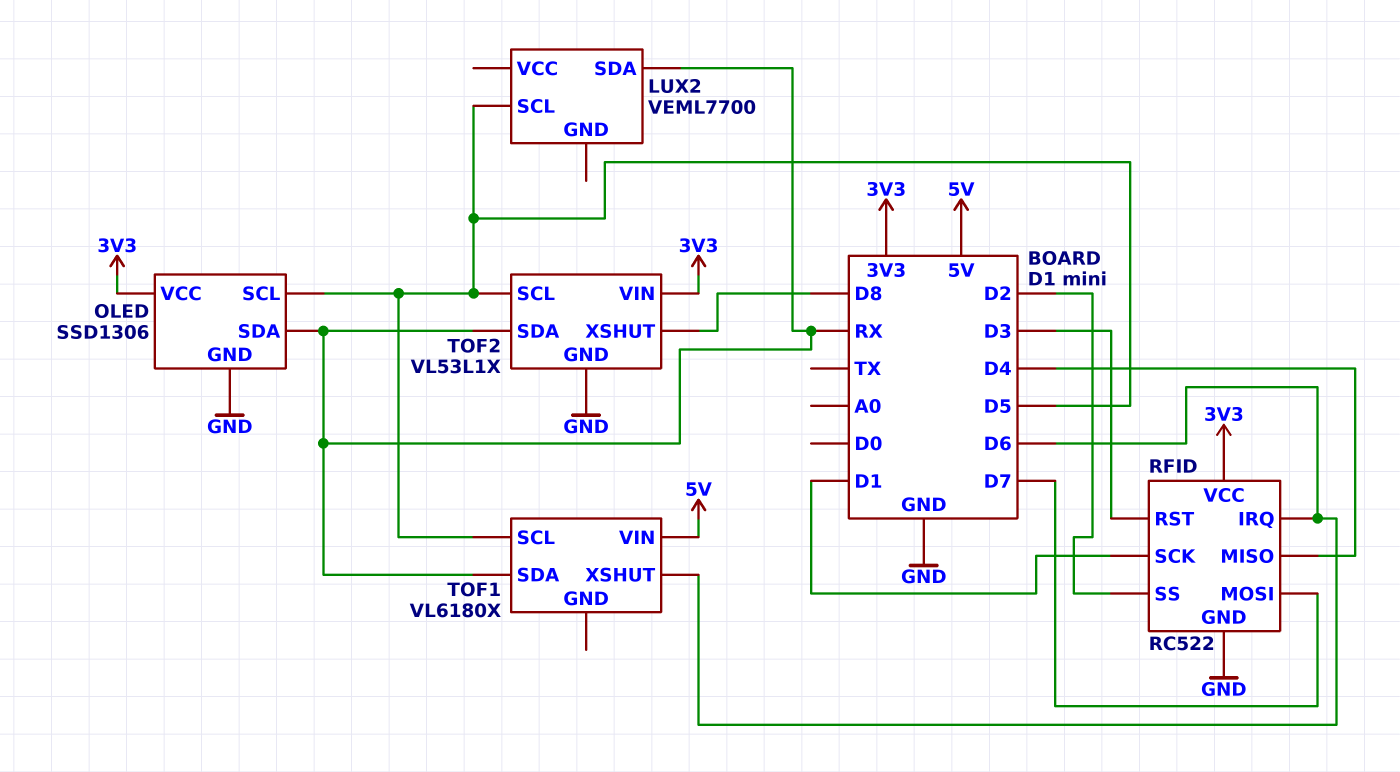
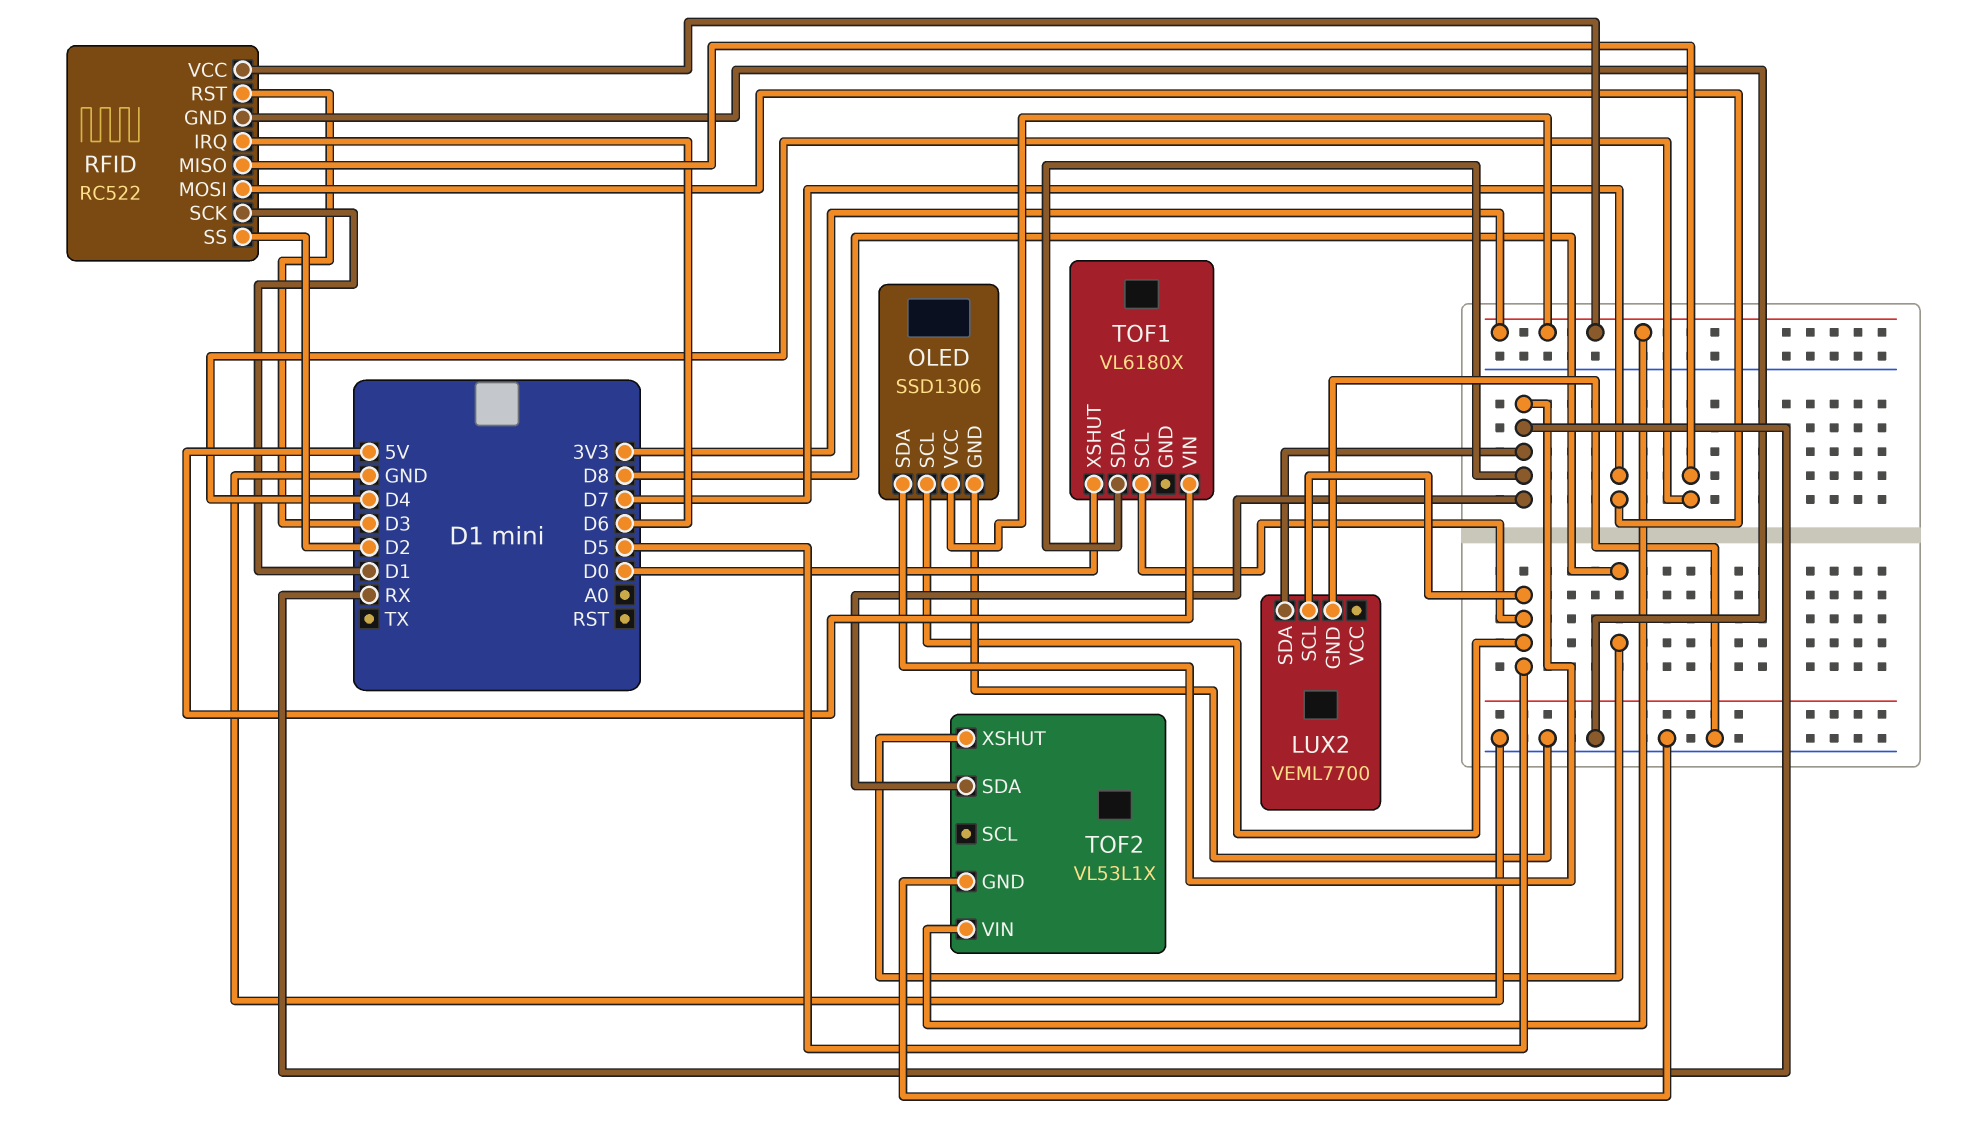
LUX2 pin GND: none -> GND
TOF1 pin XSHUT: D6 -> D0
TOF2 pin SCL: D5 -> none

